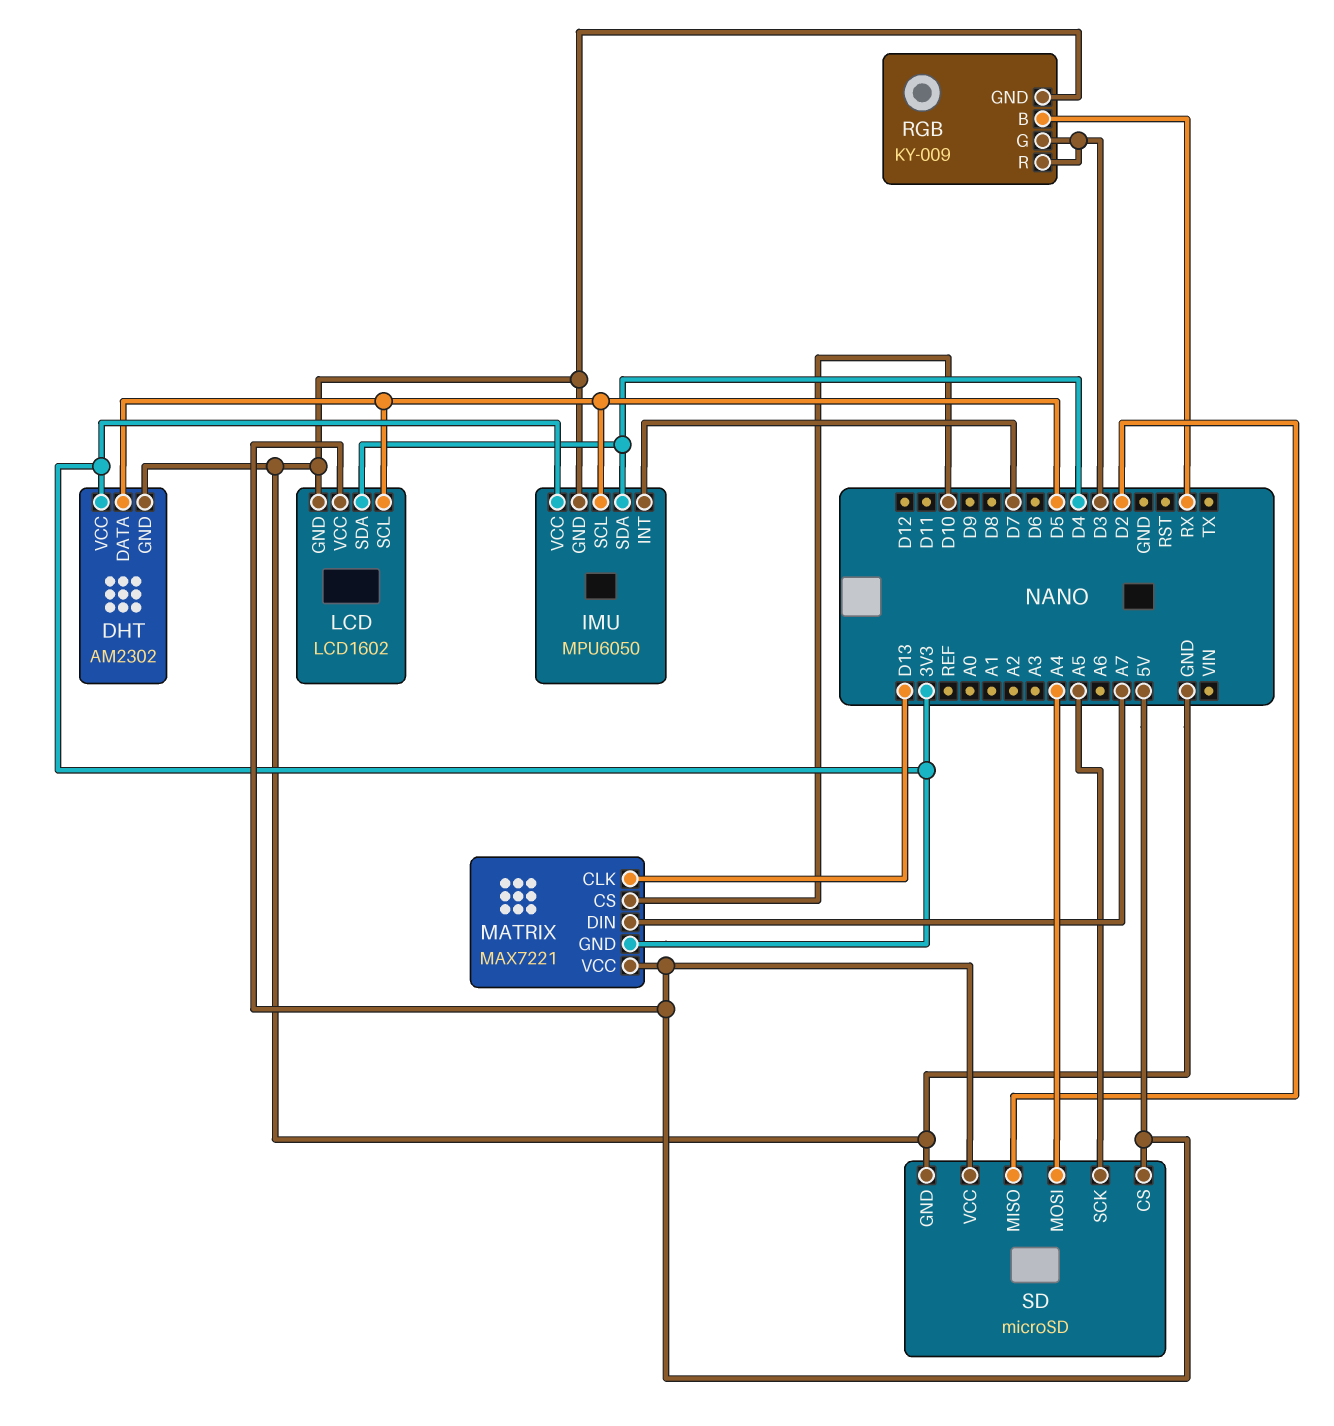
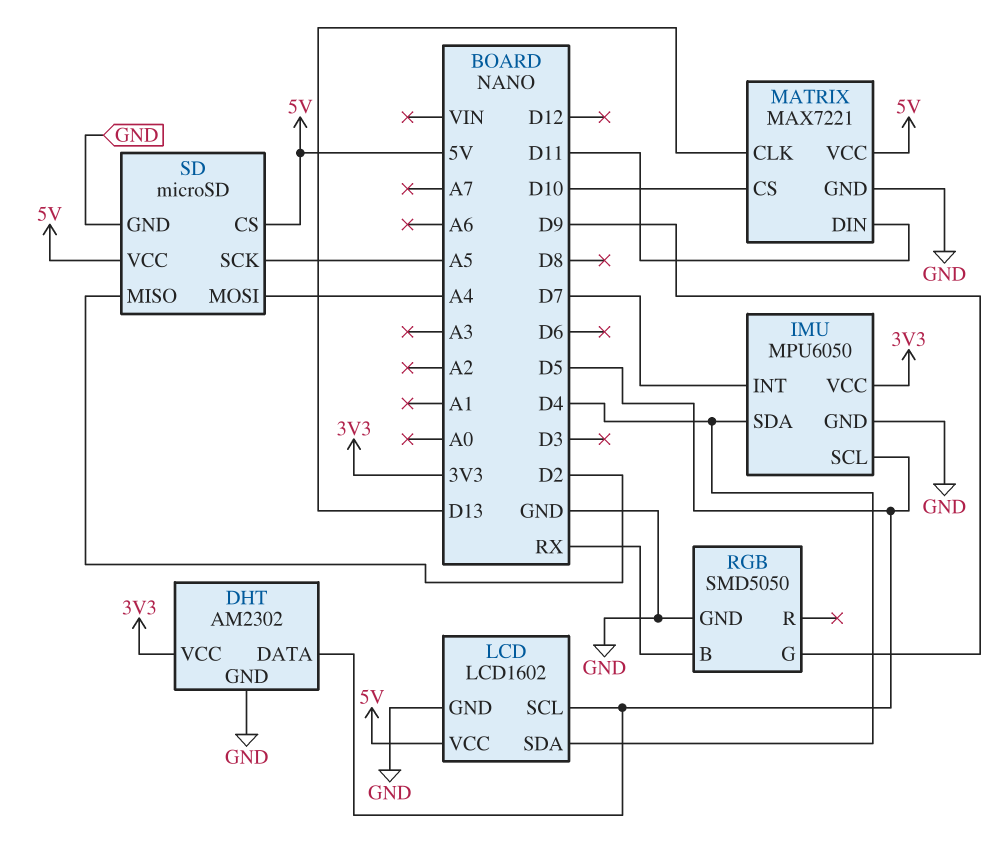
MATRIX pin DIN: A7 -> D11
MATRIX pin GND: 3V3 -> GND
RGB: KY-009 -> SMD5050
RGB pin G: D3 -> D9
RGB pin R: D3 -> none

